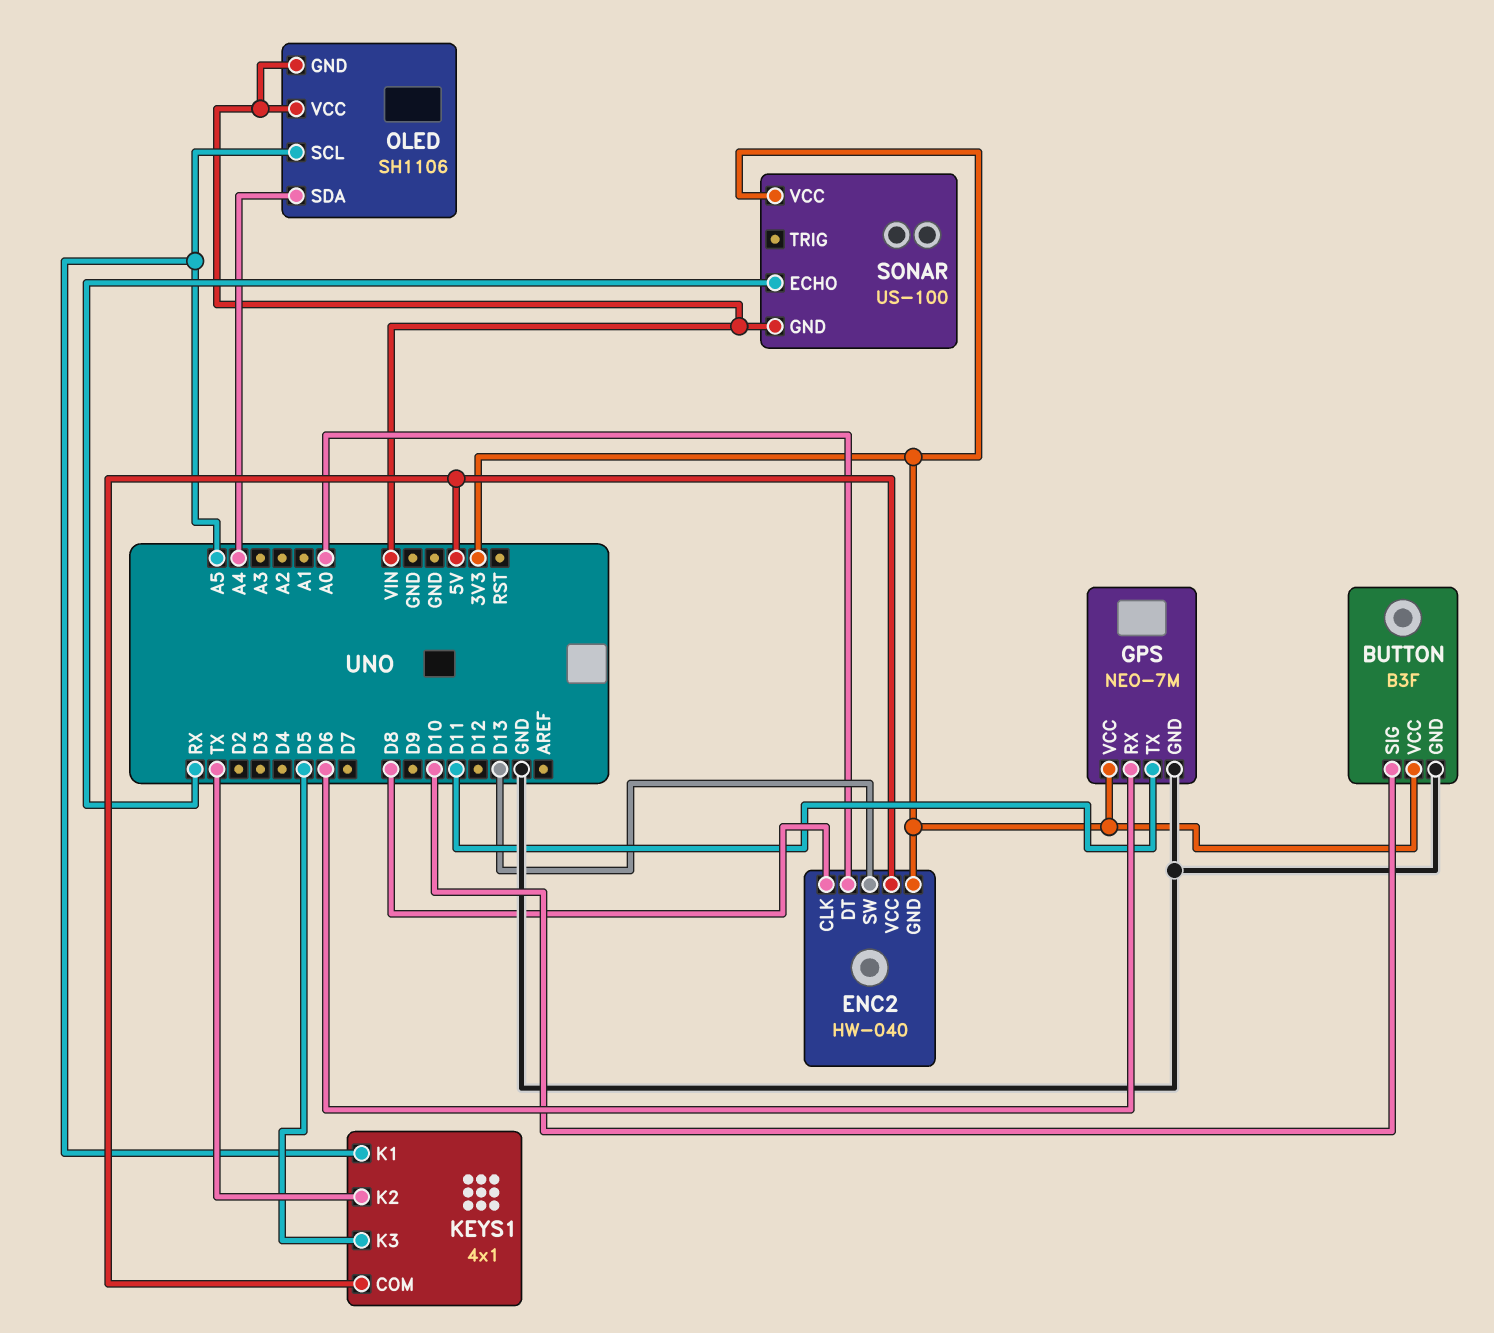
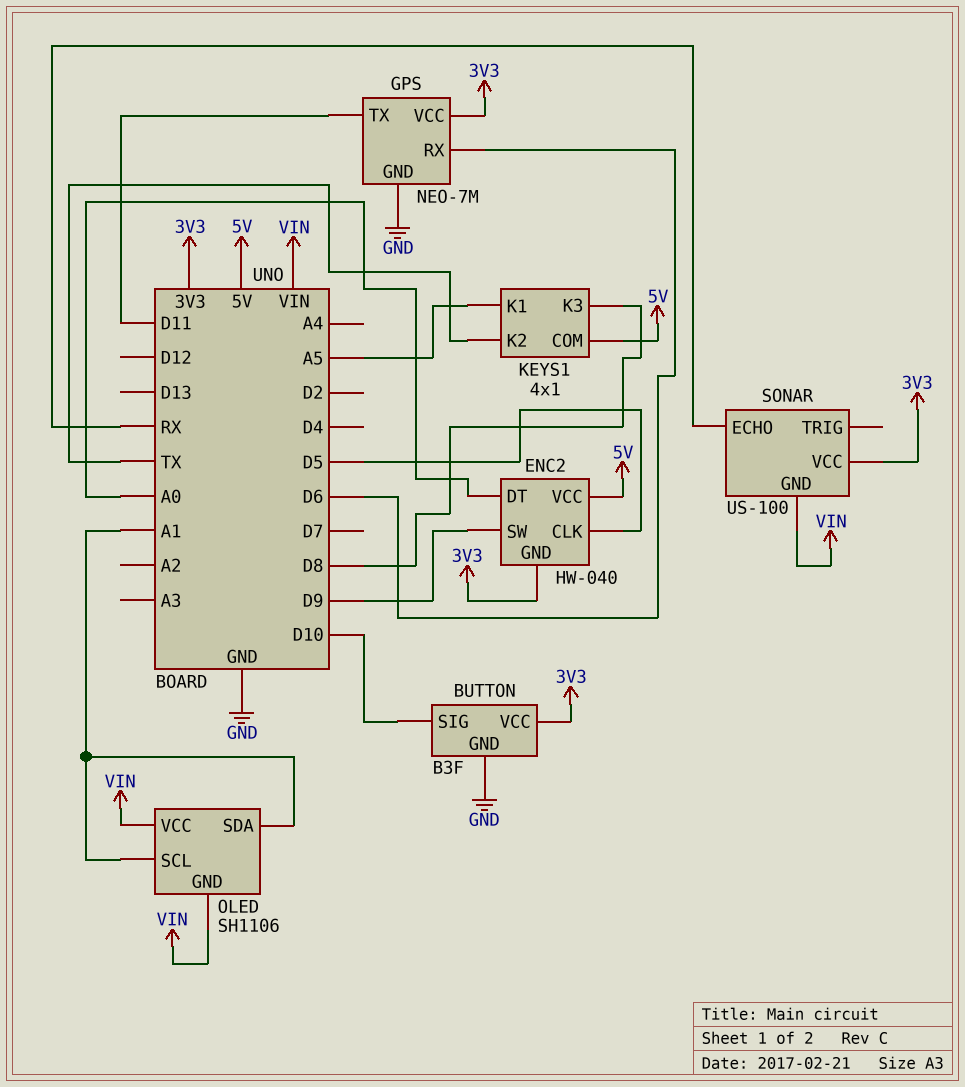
ENC2 pin CLK: D8 -> D5
ENC2 pin SW: D13 -> D9
KEYS1 pin K3: D5 -> D8
OLED pin SCL: A5 -> A1
OLED pin SDA: A4 -> A1

